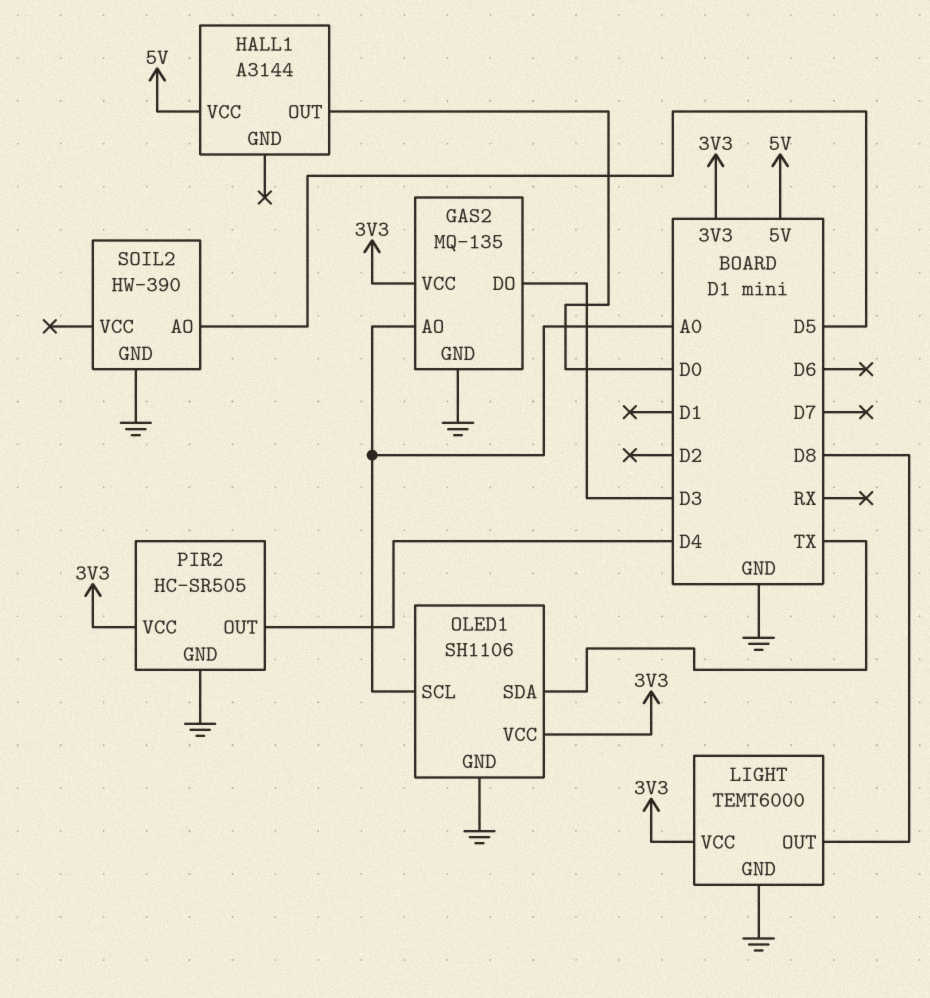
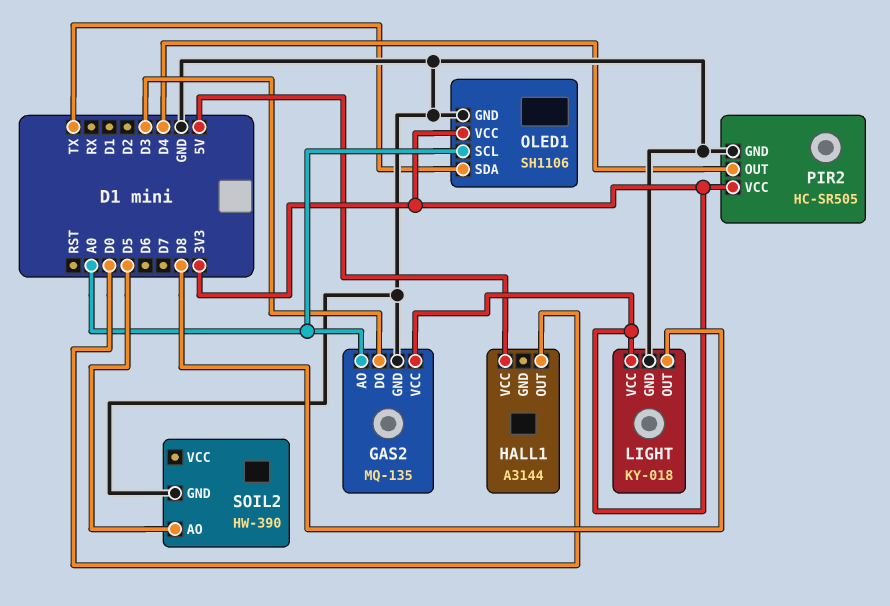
LIGHT: TEMT6000 -> KY-018

